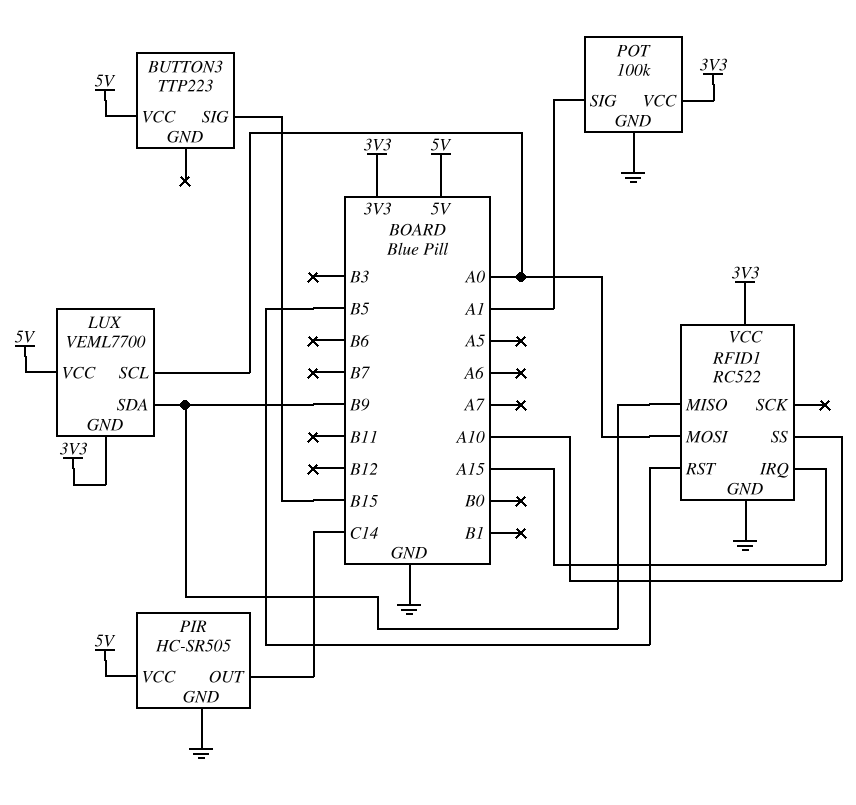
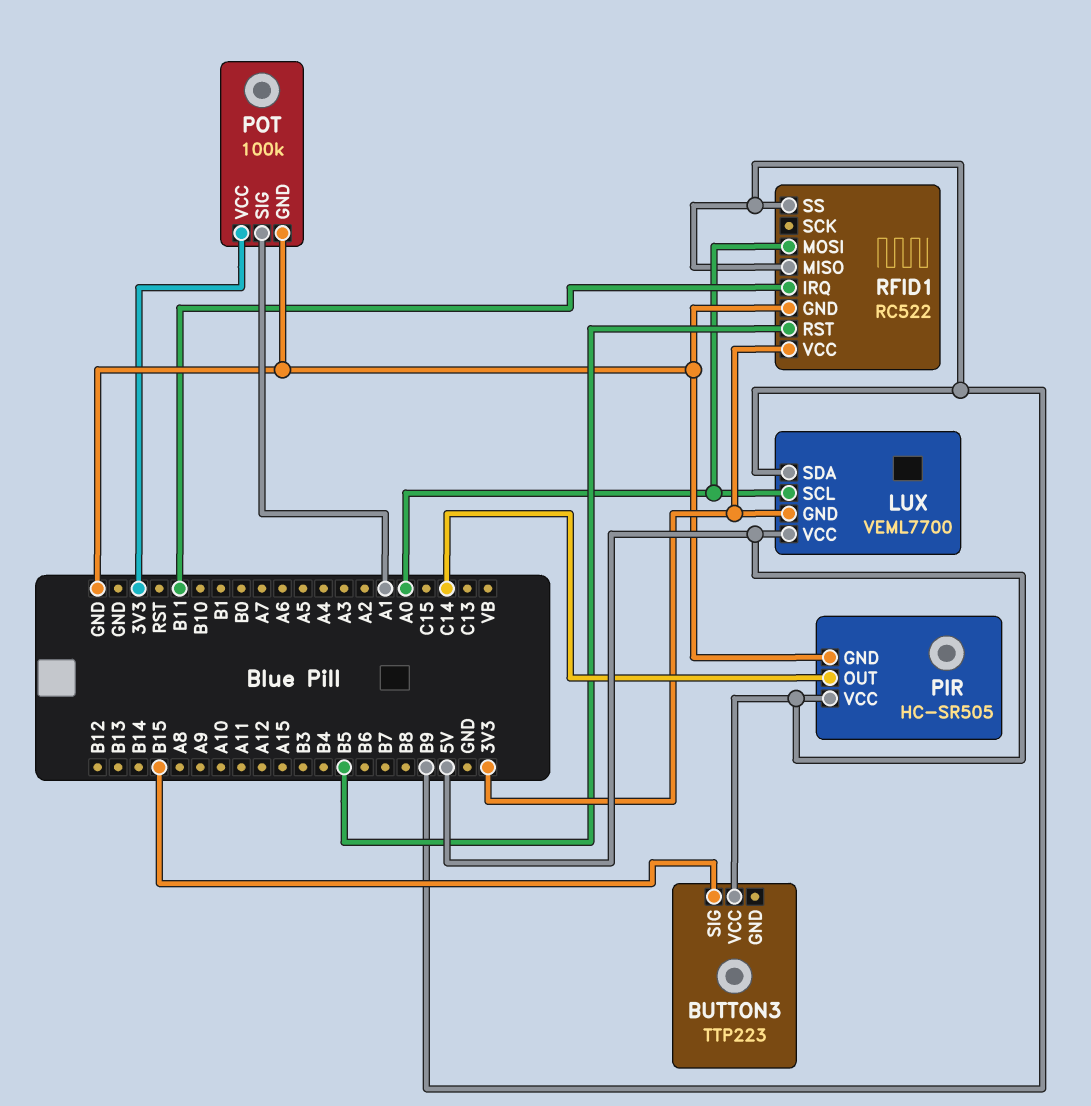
RFID1 pin IRQ: A15 -> B11
RFID1 pin SS: A10 -> B9

